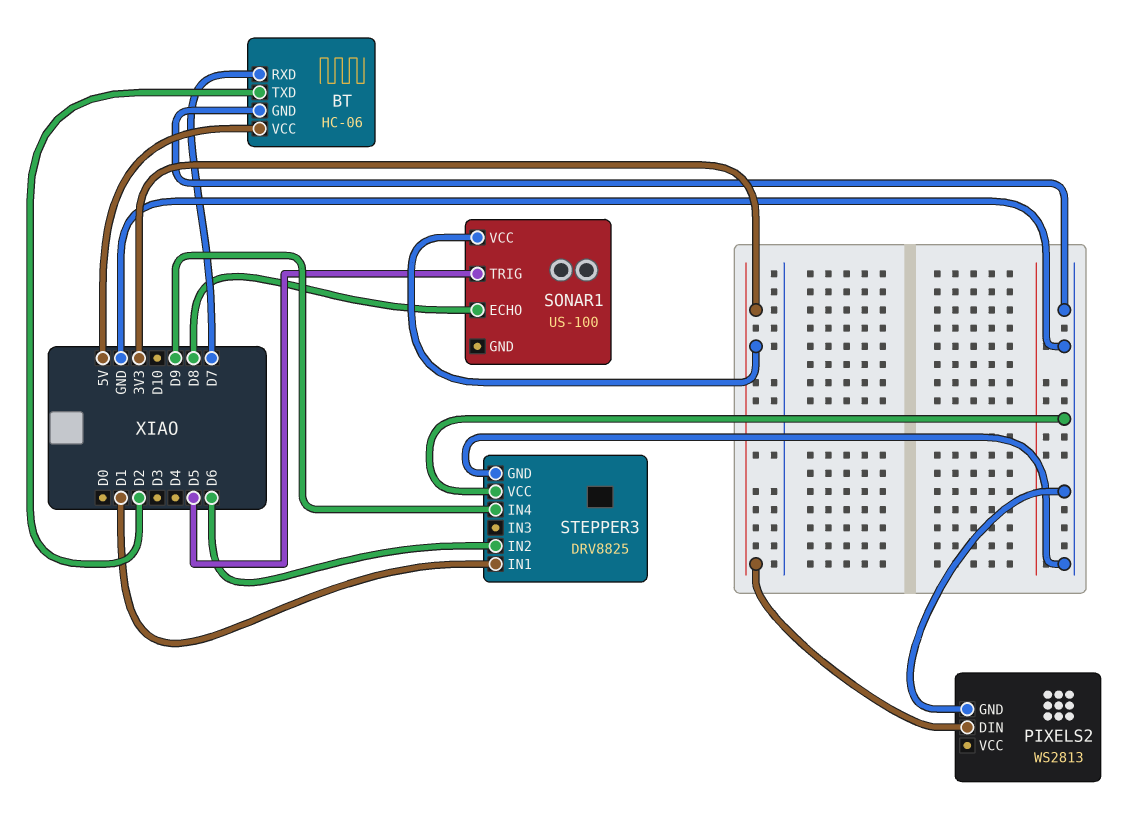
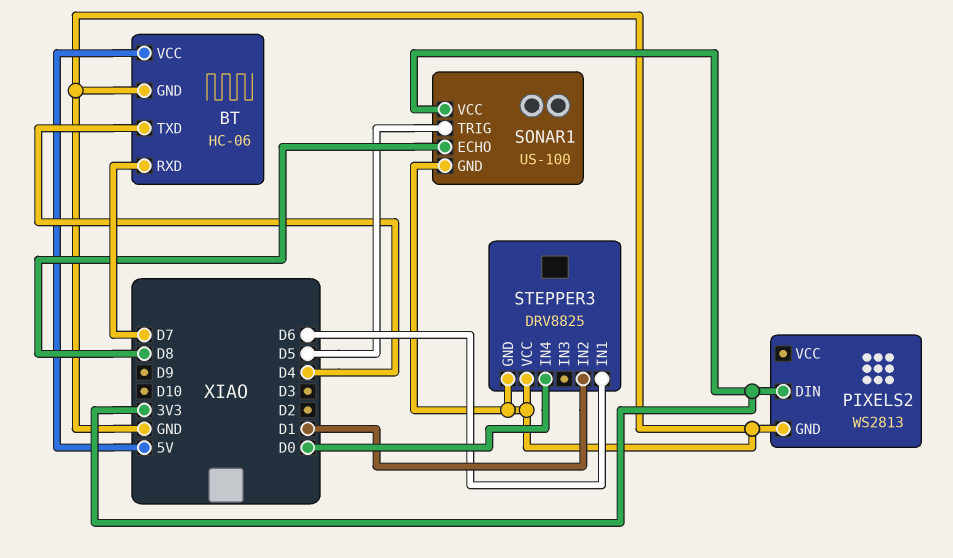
BT pin TXD: D2 -> D4
SONAR1 pin GND: none -> GND
STEPPER3 pin IN1: D1 -> D6
STEPPER3 pin IN2: D6 -> D1
STEPPER3 pin IN4: D9 -> D0

